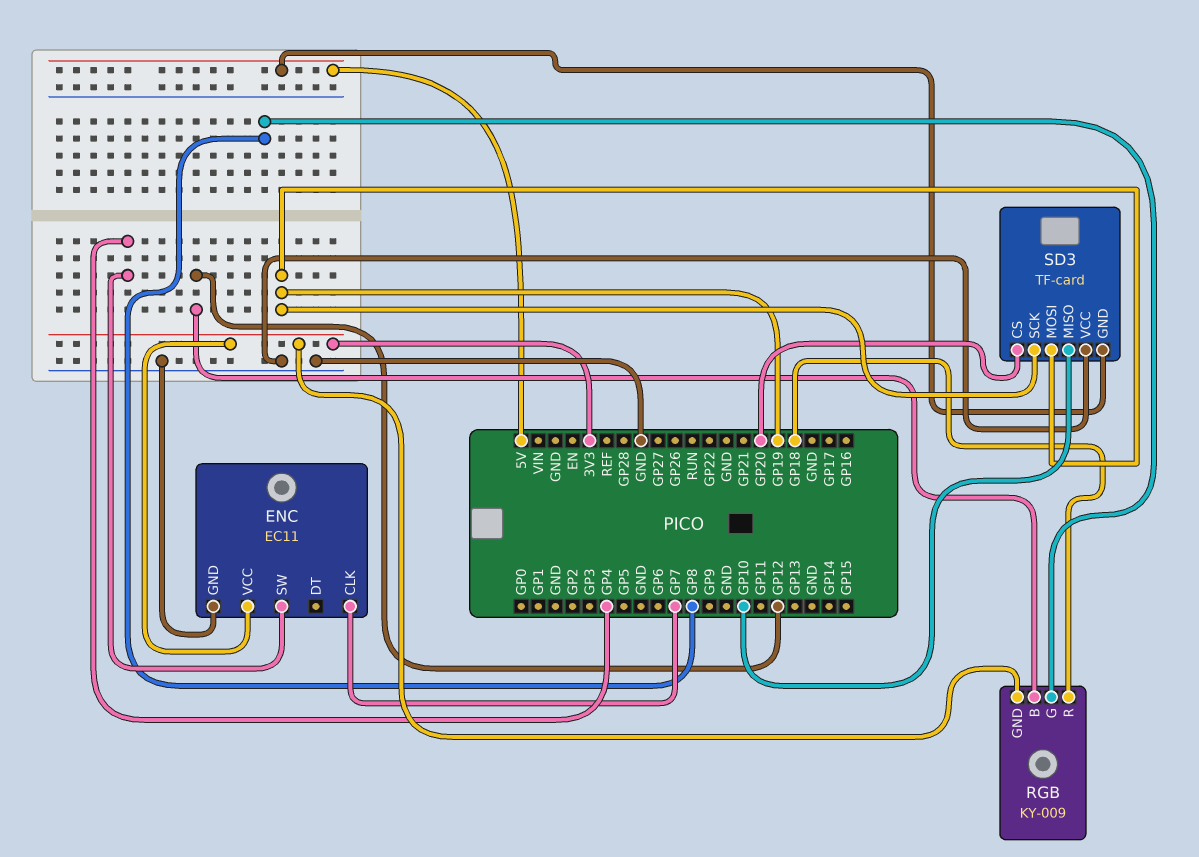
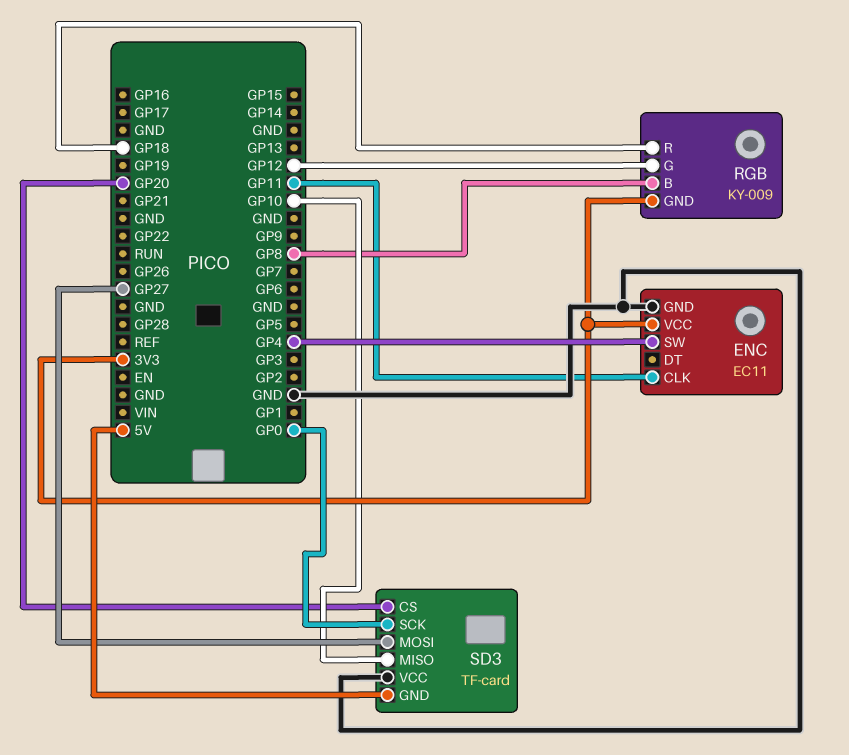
ENC pin CLK: GP7 -> GP11
RGB pin B: GP12 -> GP8
RGB pin G: GP8 -> GP12
SD3 pin MOSI: GP19 -> GP27
SD3 pin SCK: GP19 -> GP0

